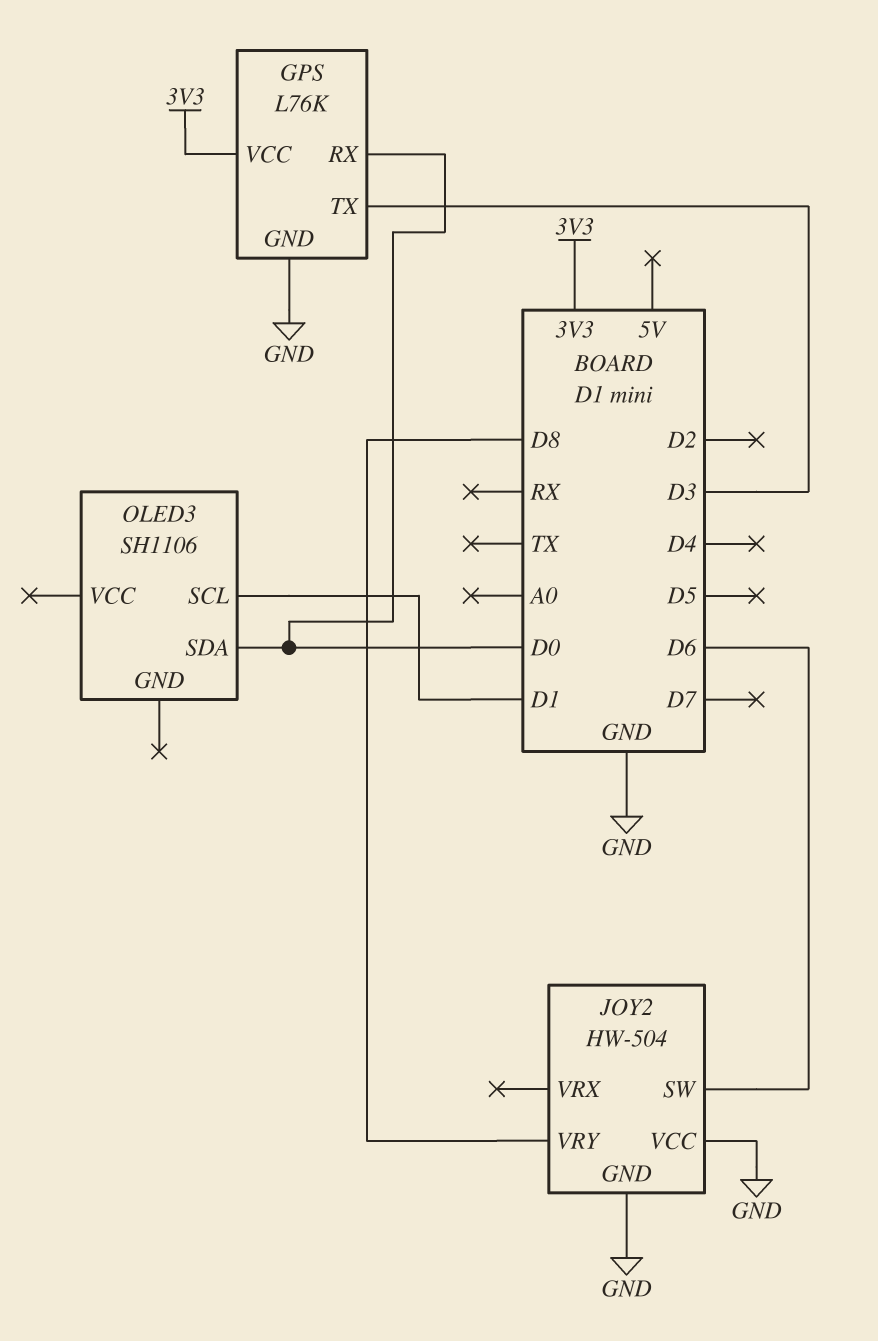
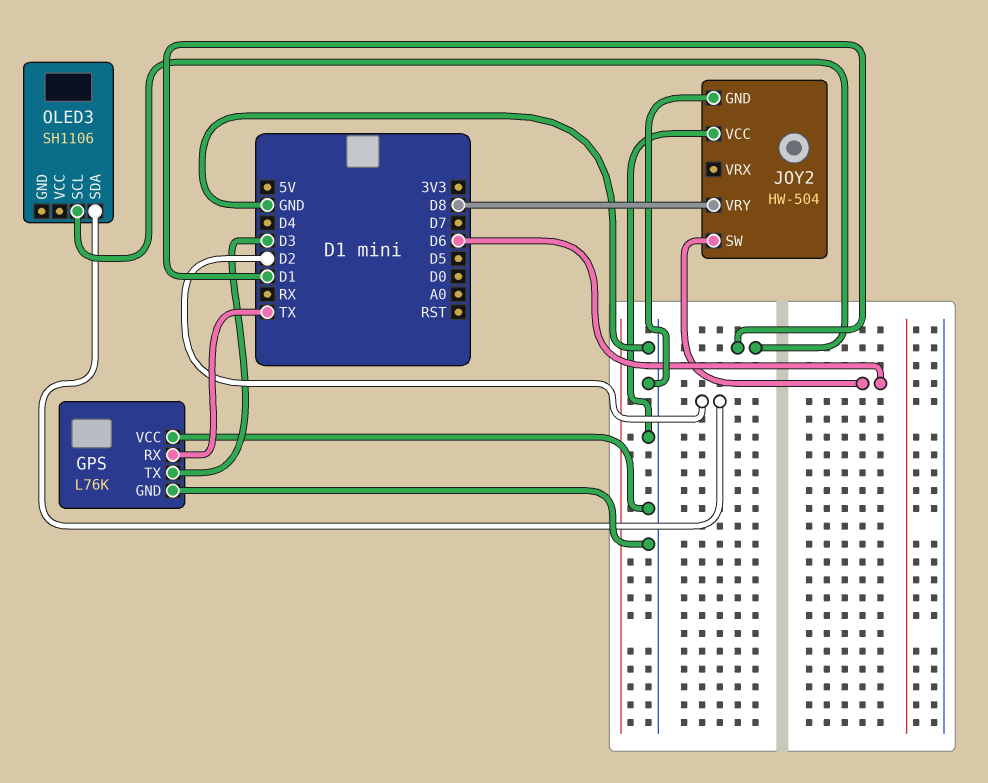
GPS pin RX: D0 -> TX
GPS pin VCC: 3V3 -> GND
OLED3 pin SDA: D0 -> D2

